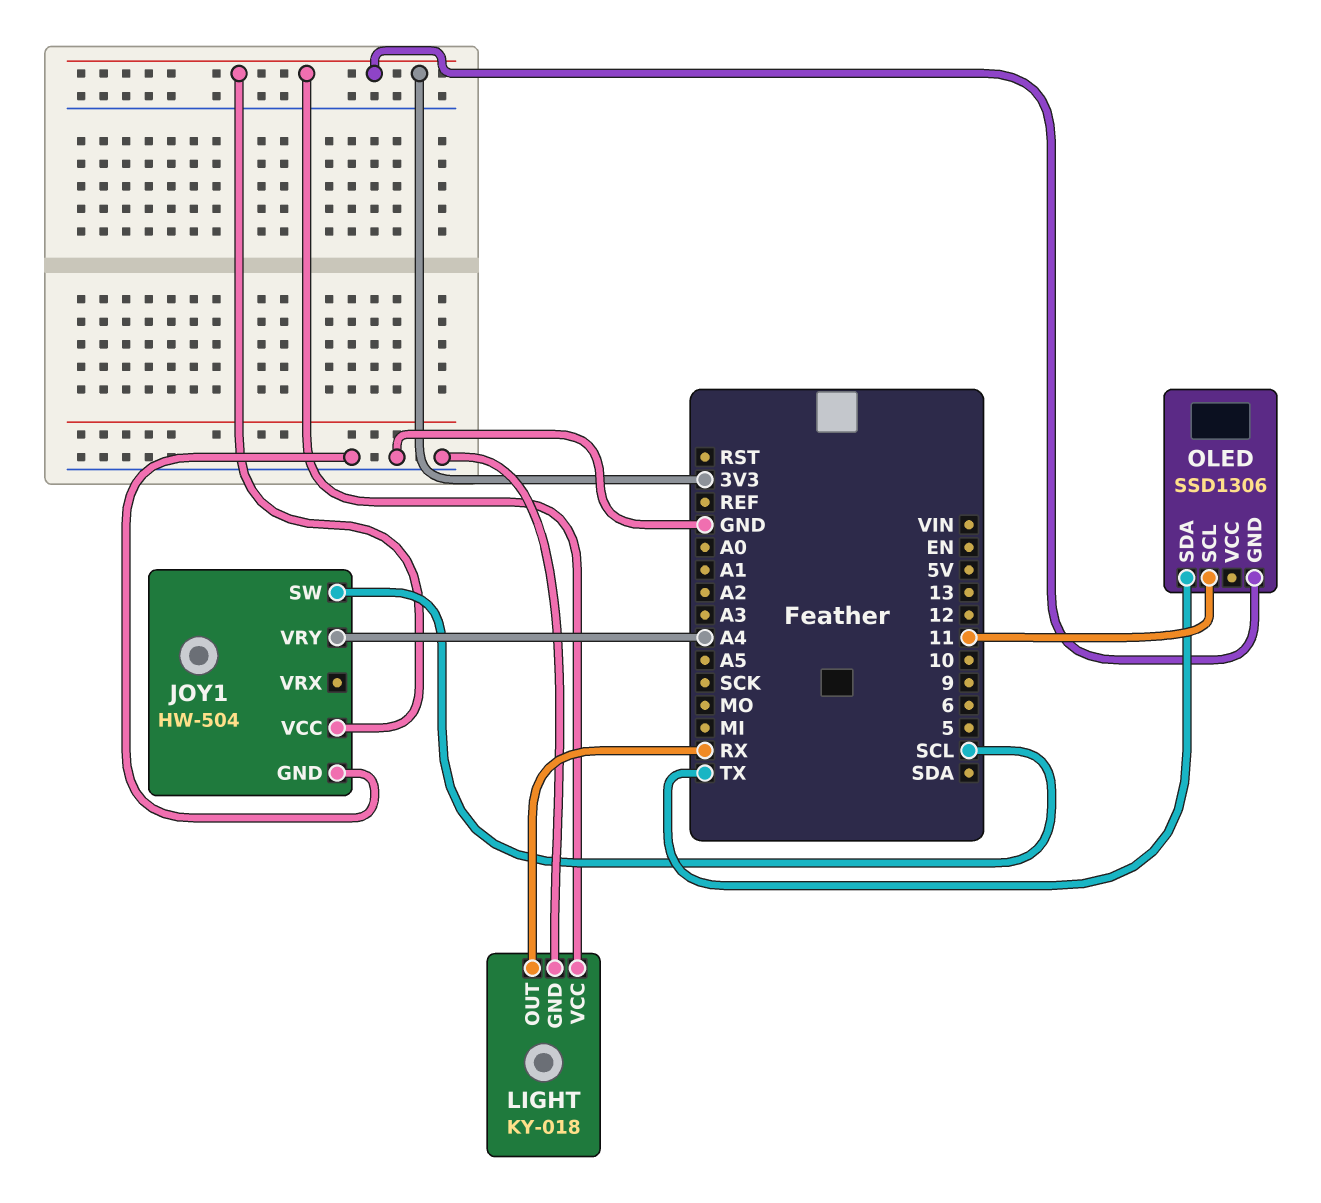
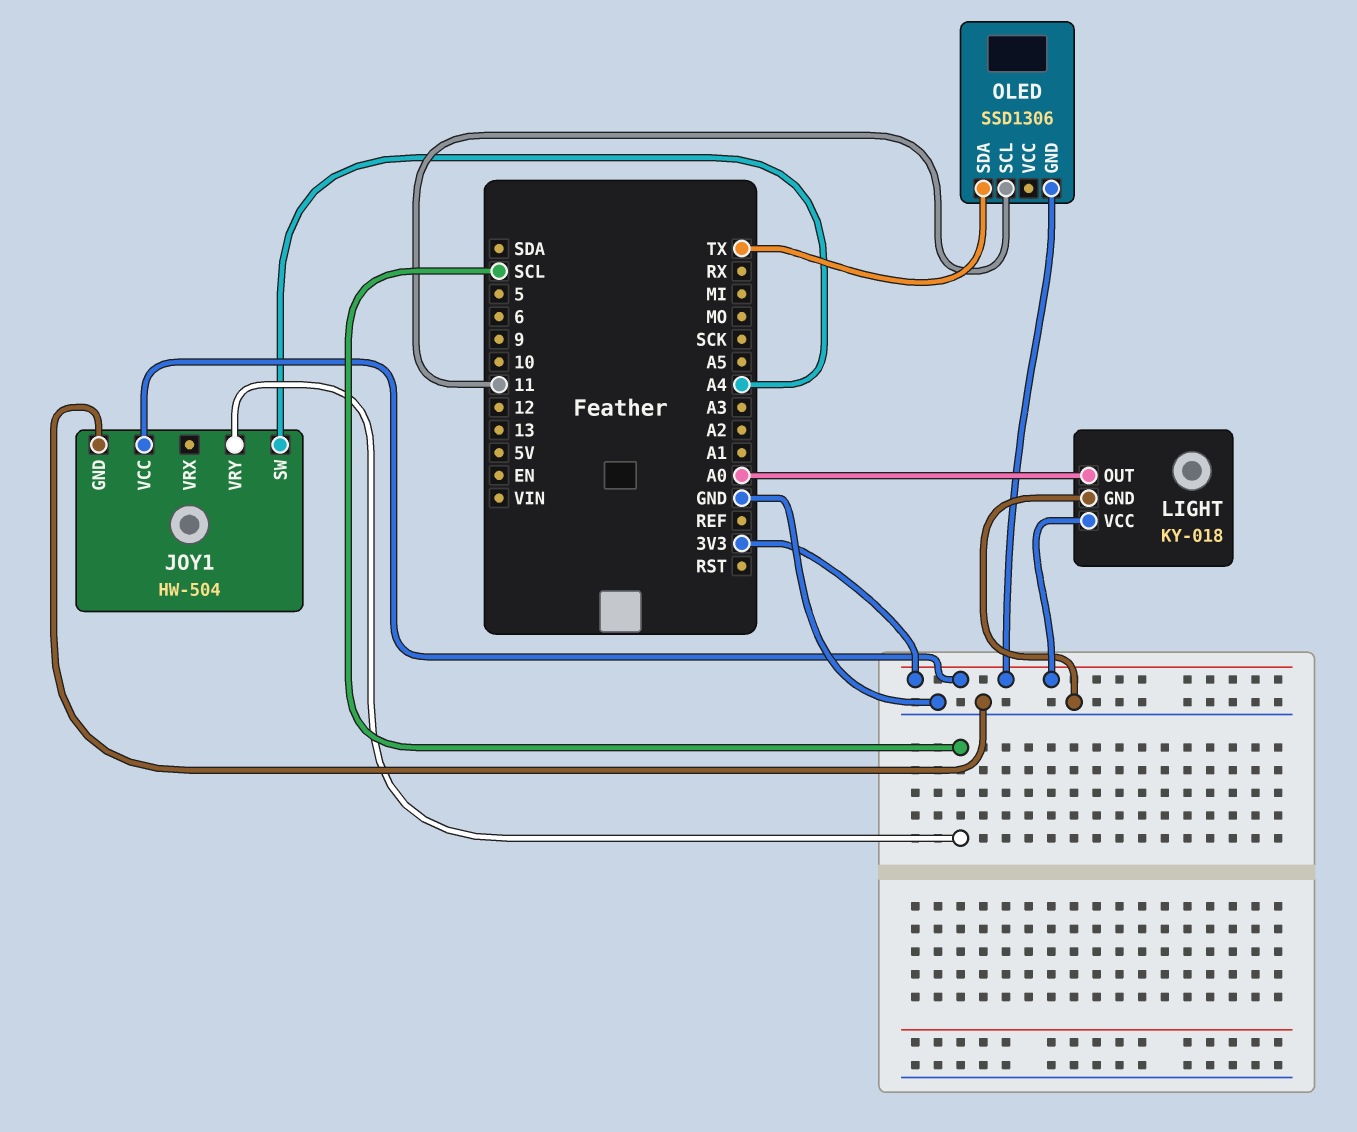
JOY1 pin SW: SCL -> A4
JOY1 pin VRY: A4 -> SCL
LIGHT pin OUT: RX -> A0

